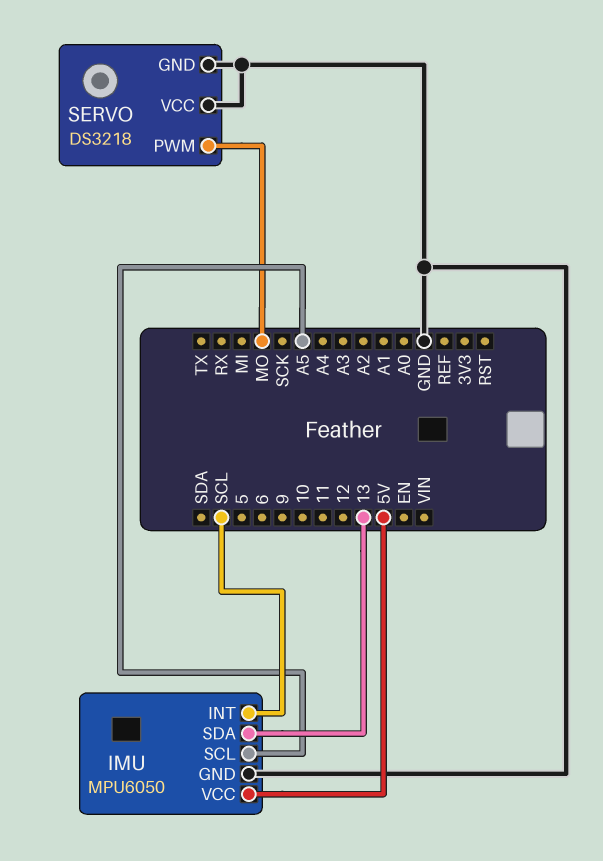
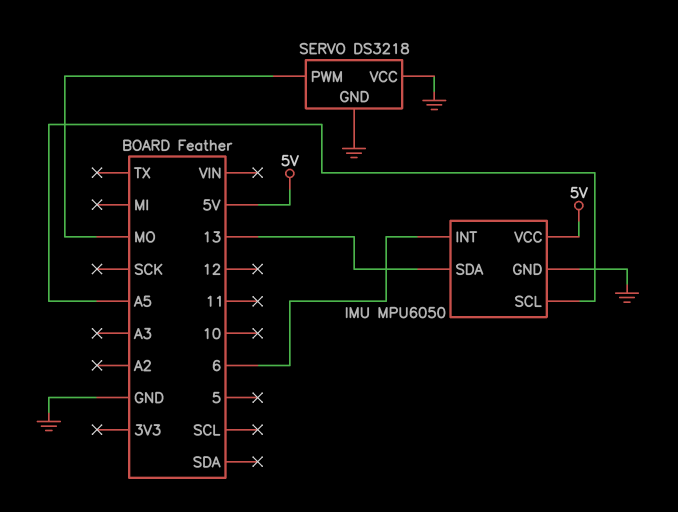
IMU pin INT: SCL -> 6

